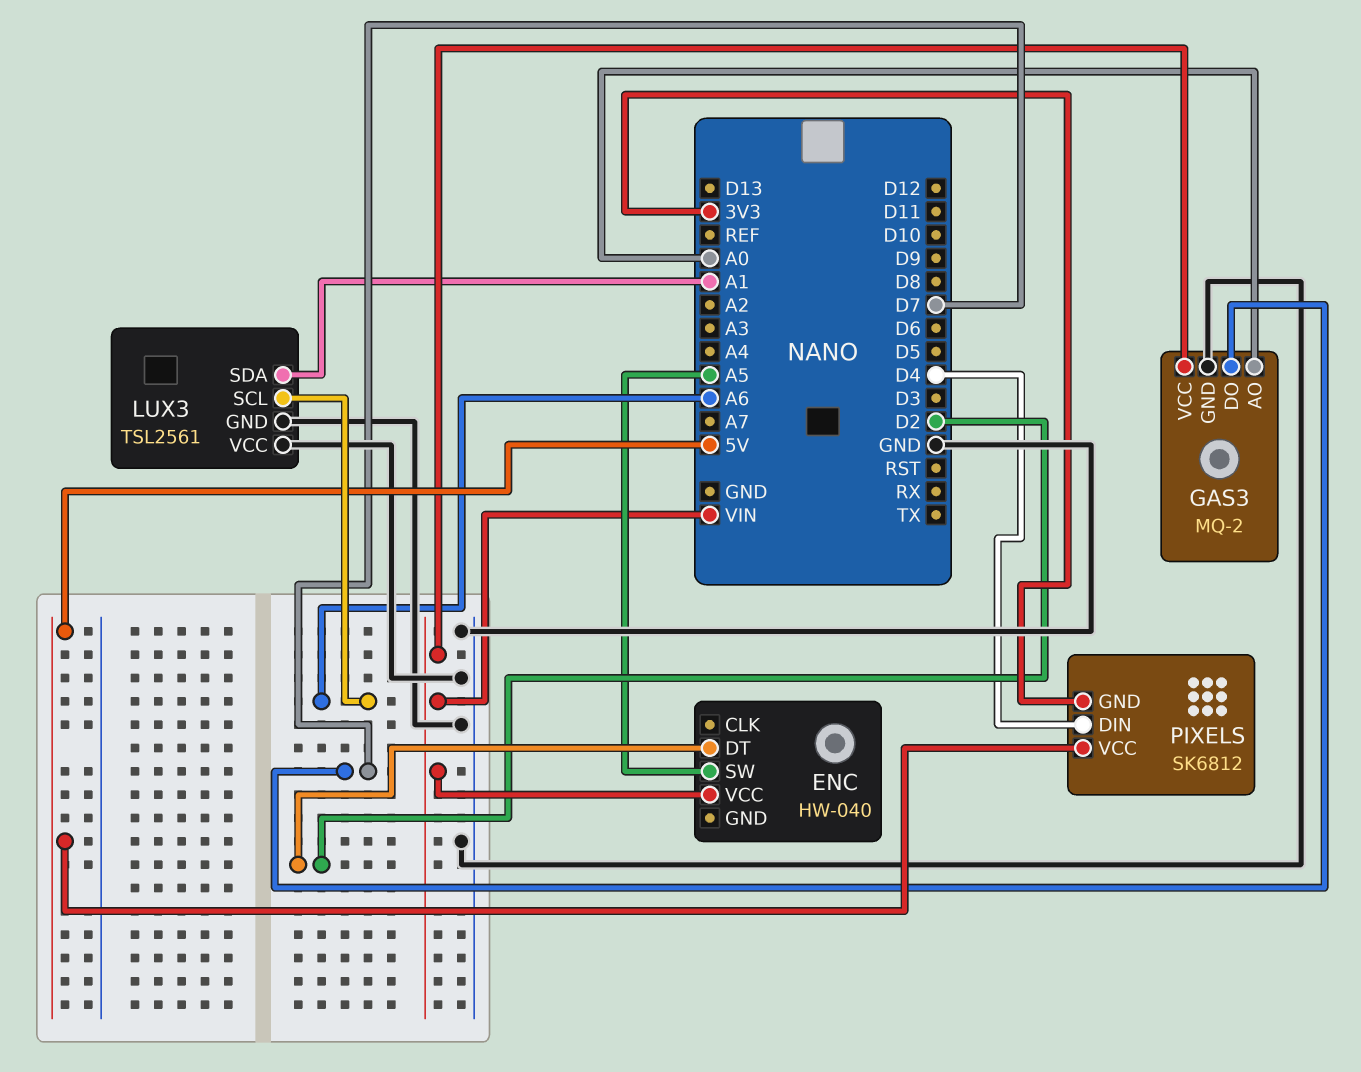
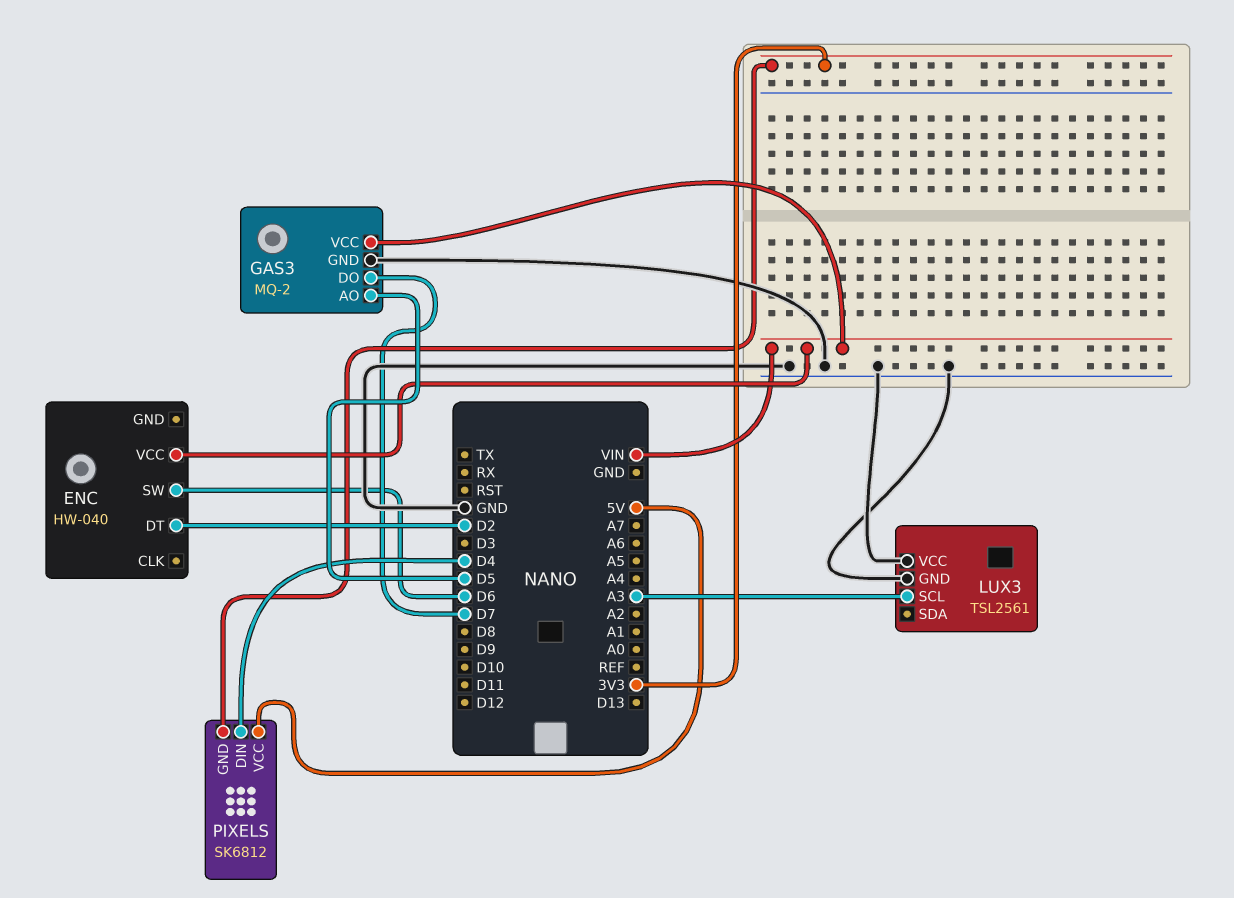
ENC pin SW: A5 -> D6
GAS3 pin AO: A0 -> D5
LUX3 pin SCL: A6 -> A3
LUX3 pin SDA: A1 -> none

